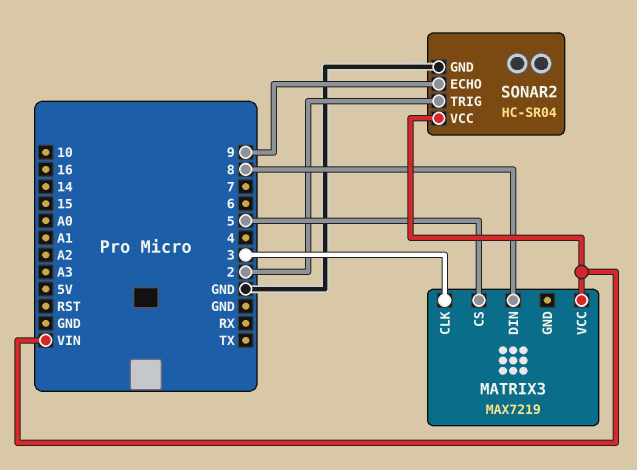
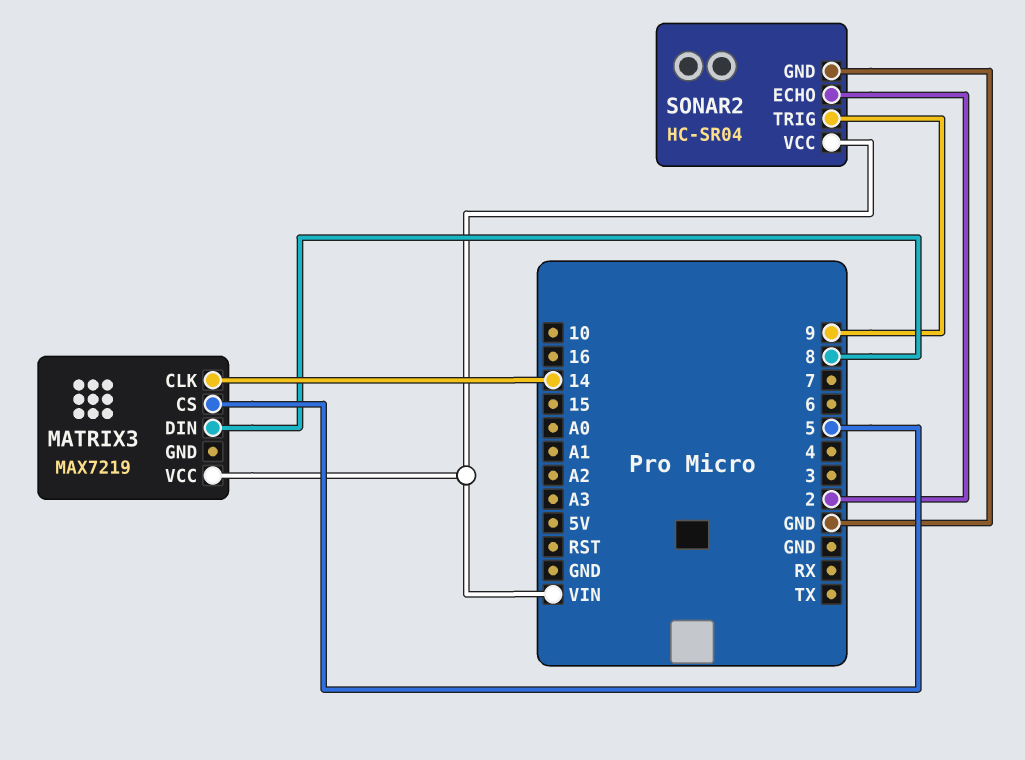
MATRIX3 pin CLK: 3 -> 14
SONAR2 pin ECHO: 9 -> 2
SONAR2 pin TRIG: 2 -> 9

